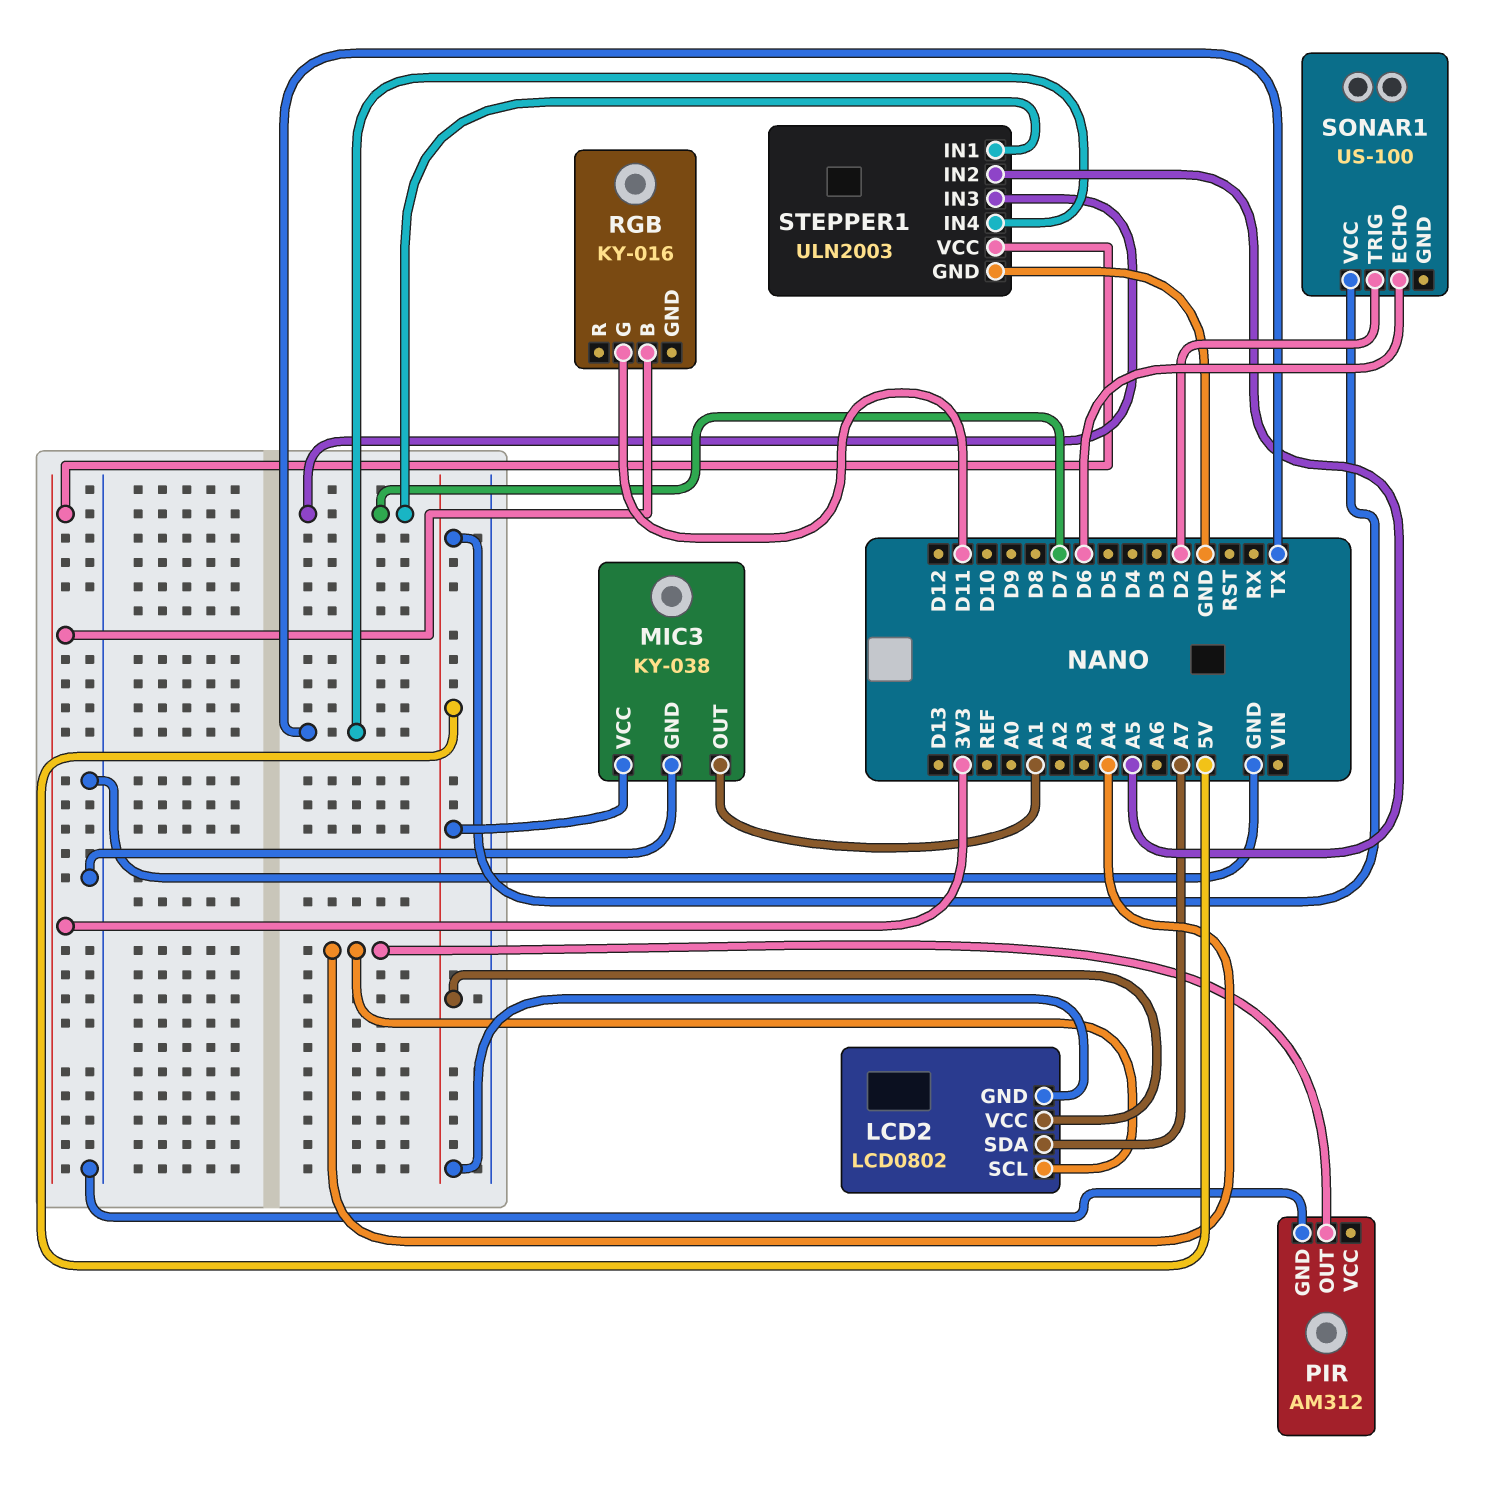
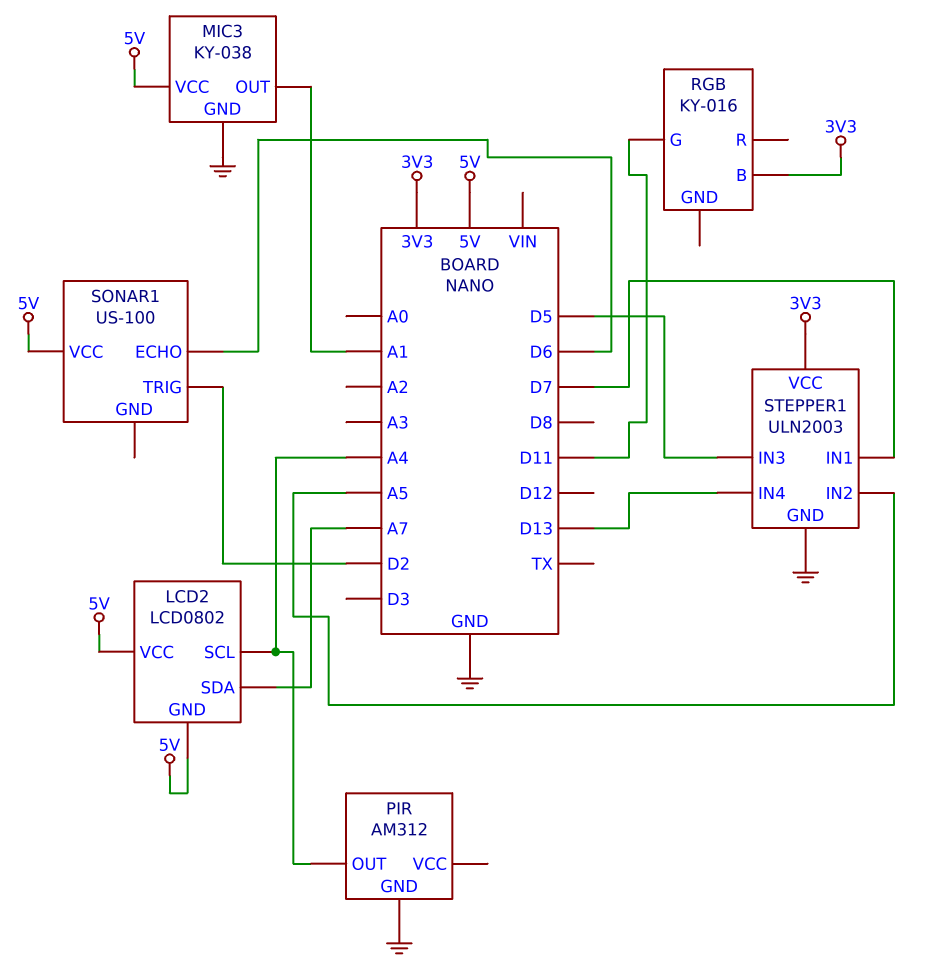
STEPPER1 pin IN3: D7 -> D5
STEPPER1 pin IN4: TX -> D13

